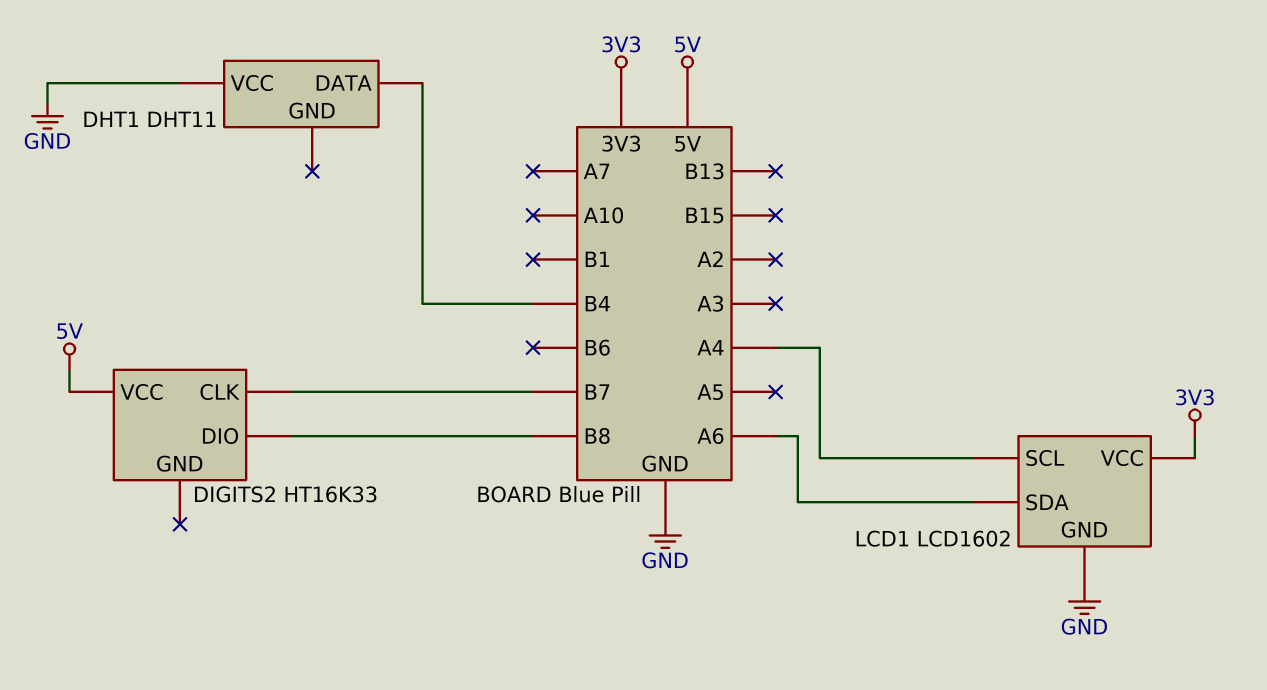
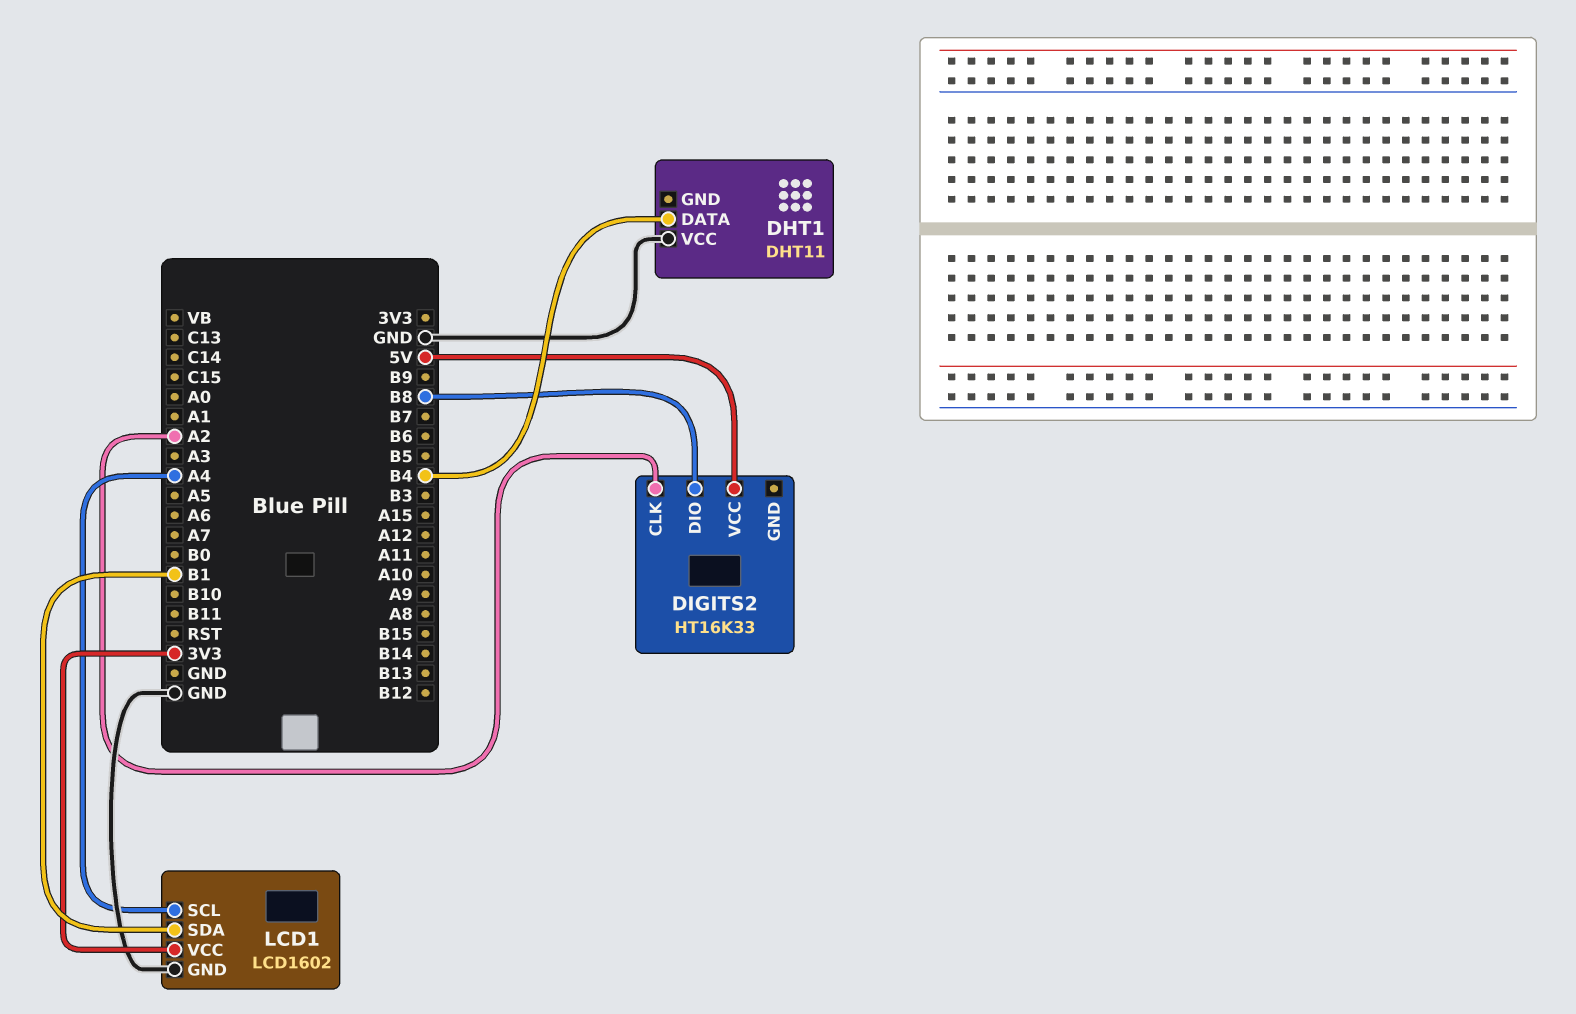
DIGITS2 pin CLK: B7 -> A2
LCD1 pin SDA: A6 -> B1

